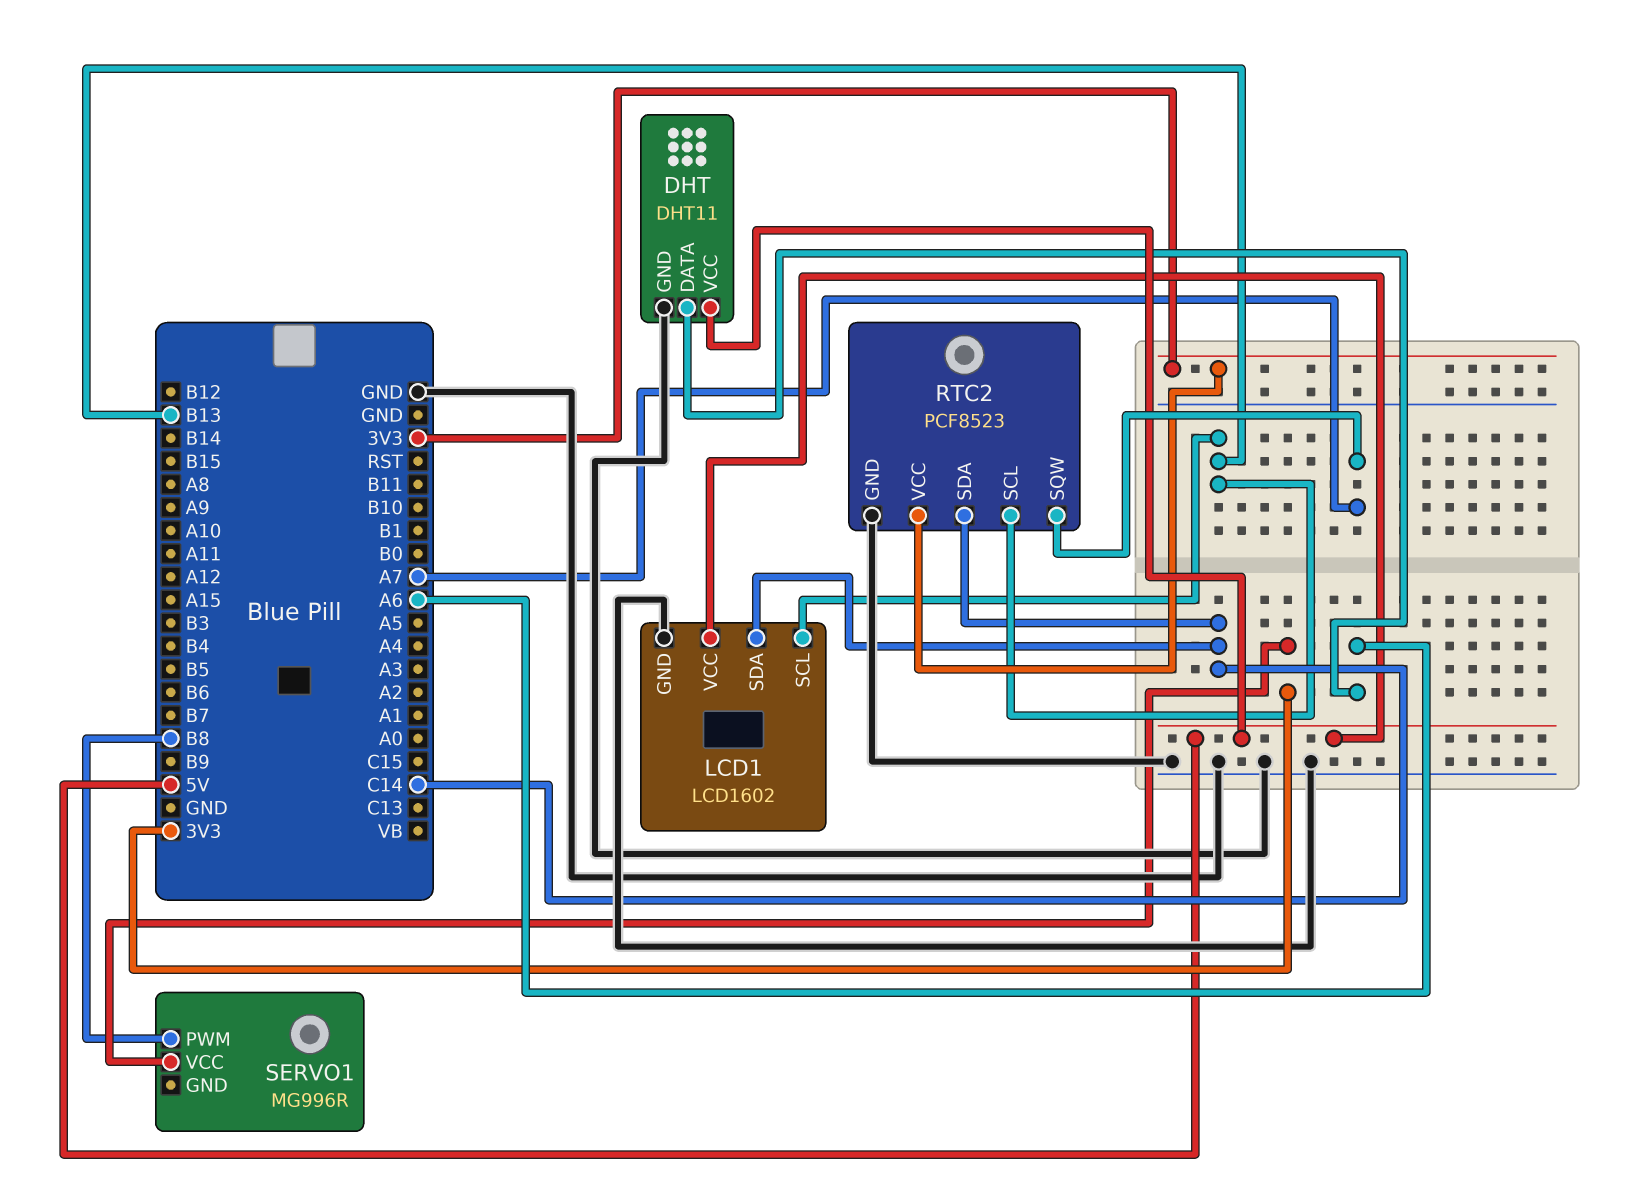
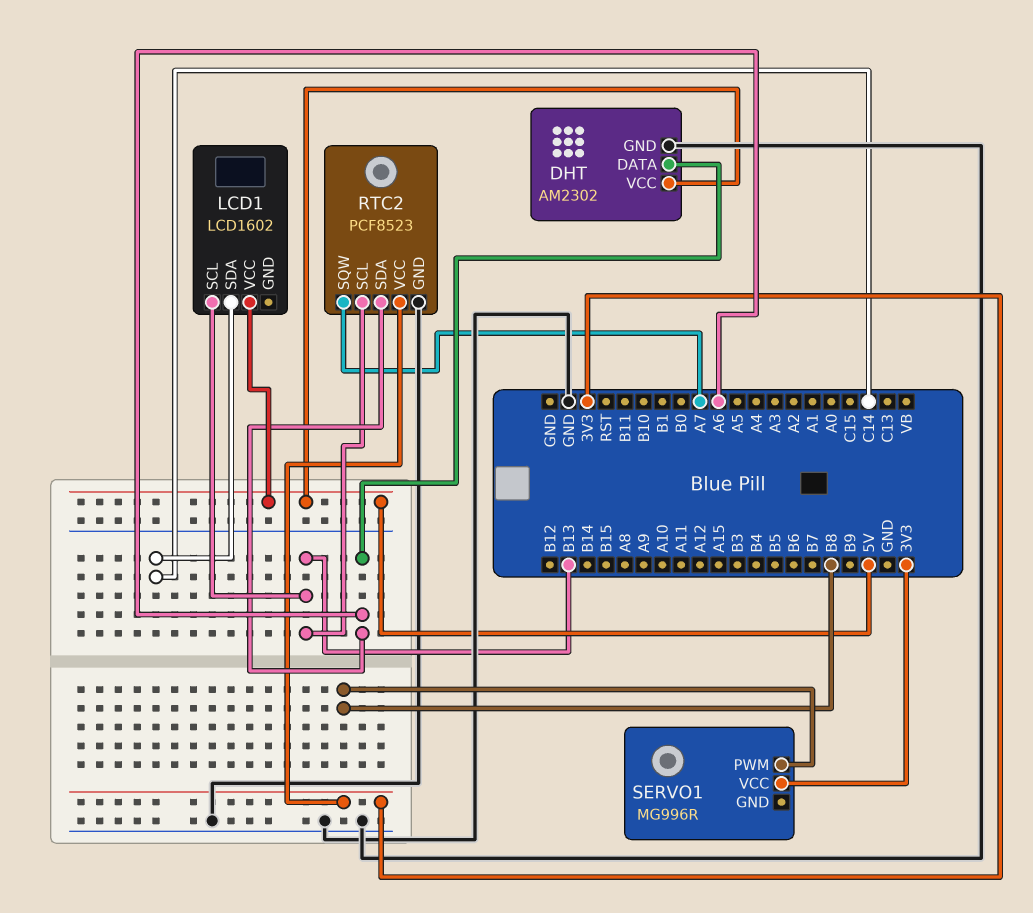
DHT: DHT11 -> AM2302
LCD1 pin GND: GND -> none
RTC2 pin SDA: C14 -> A6

